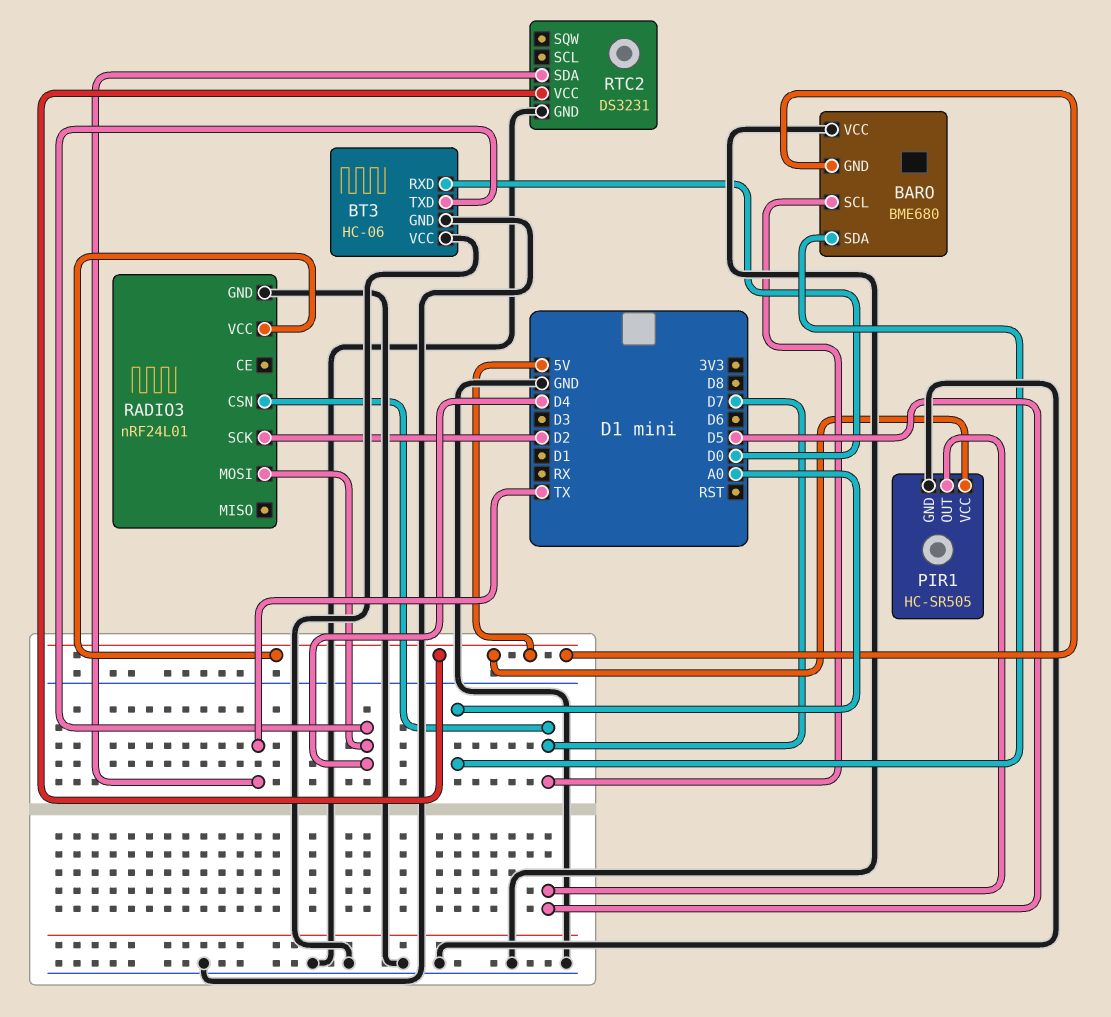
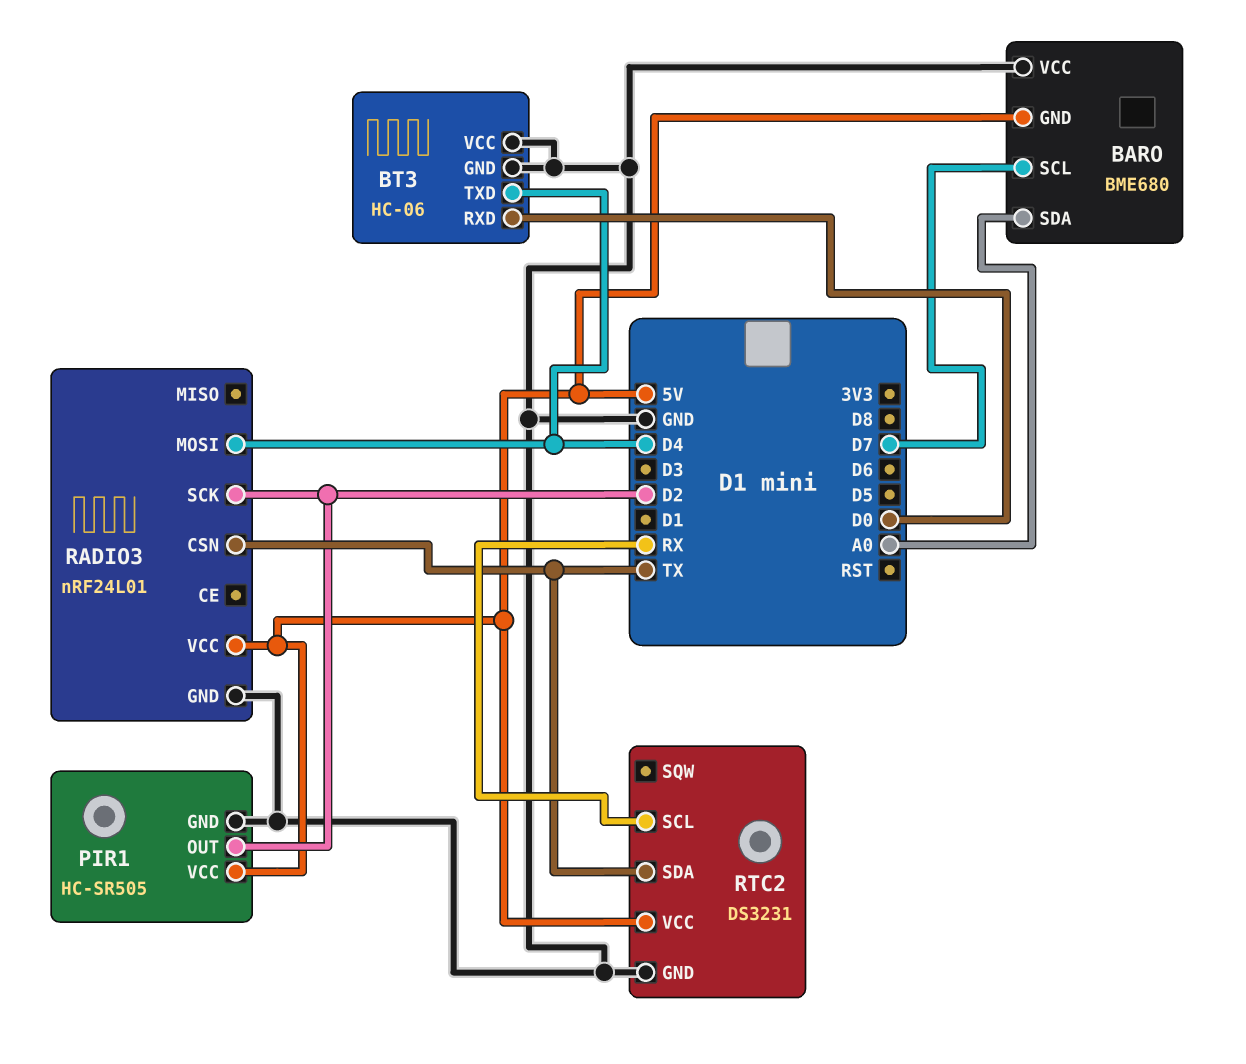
PIR1 pin OUT: D5 -> D2
RADIO3 pin CSN: D7 -> TX
RTC2 pin SCL: none -> RX

